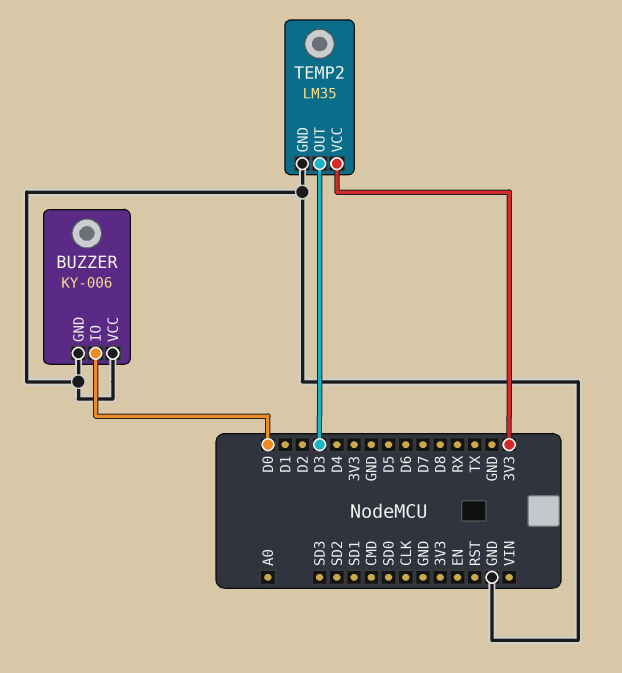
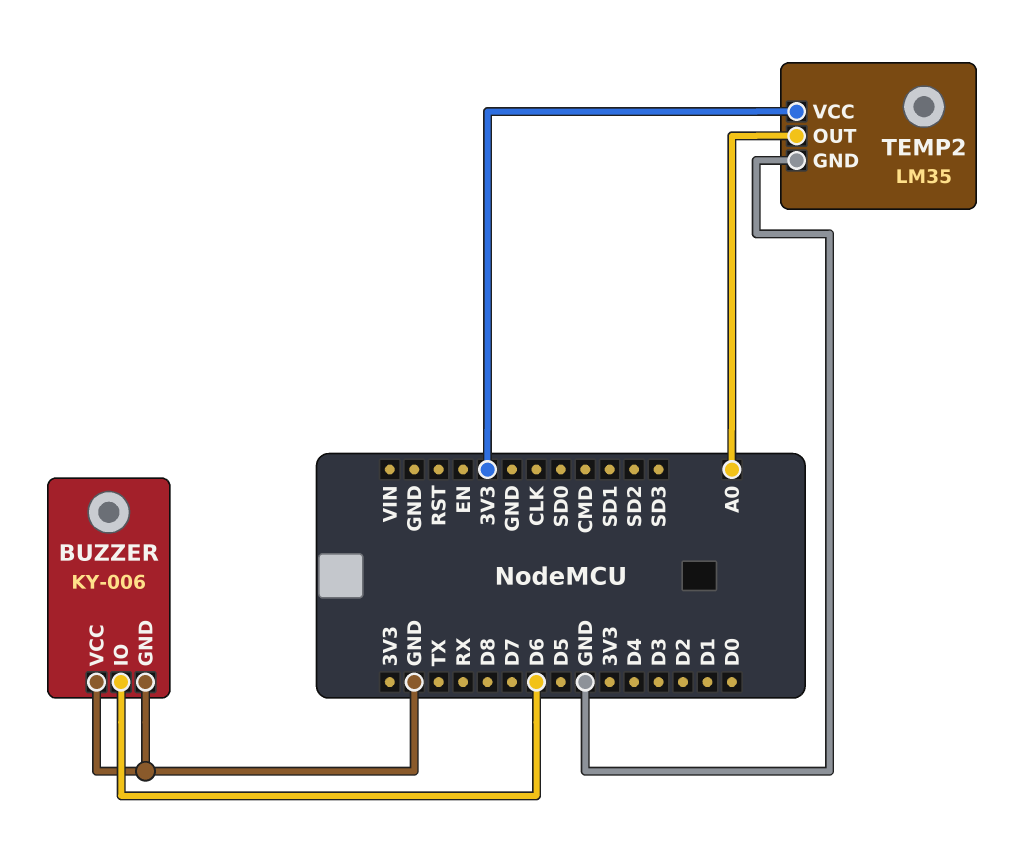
BUZZER pin IO: D0 -> D6
TEMP2 pin OUT: D3 -> A0

